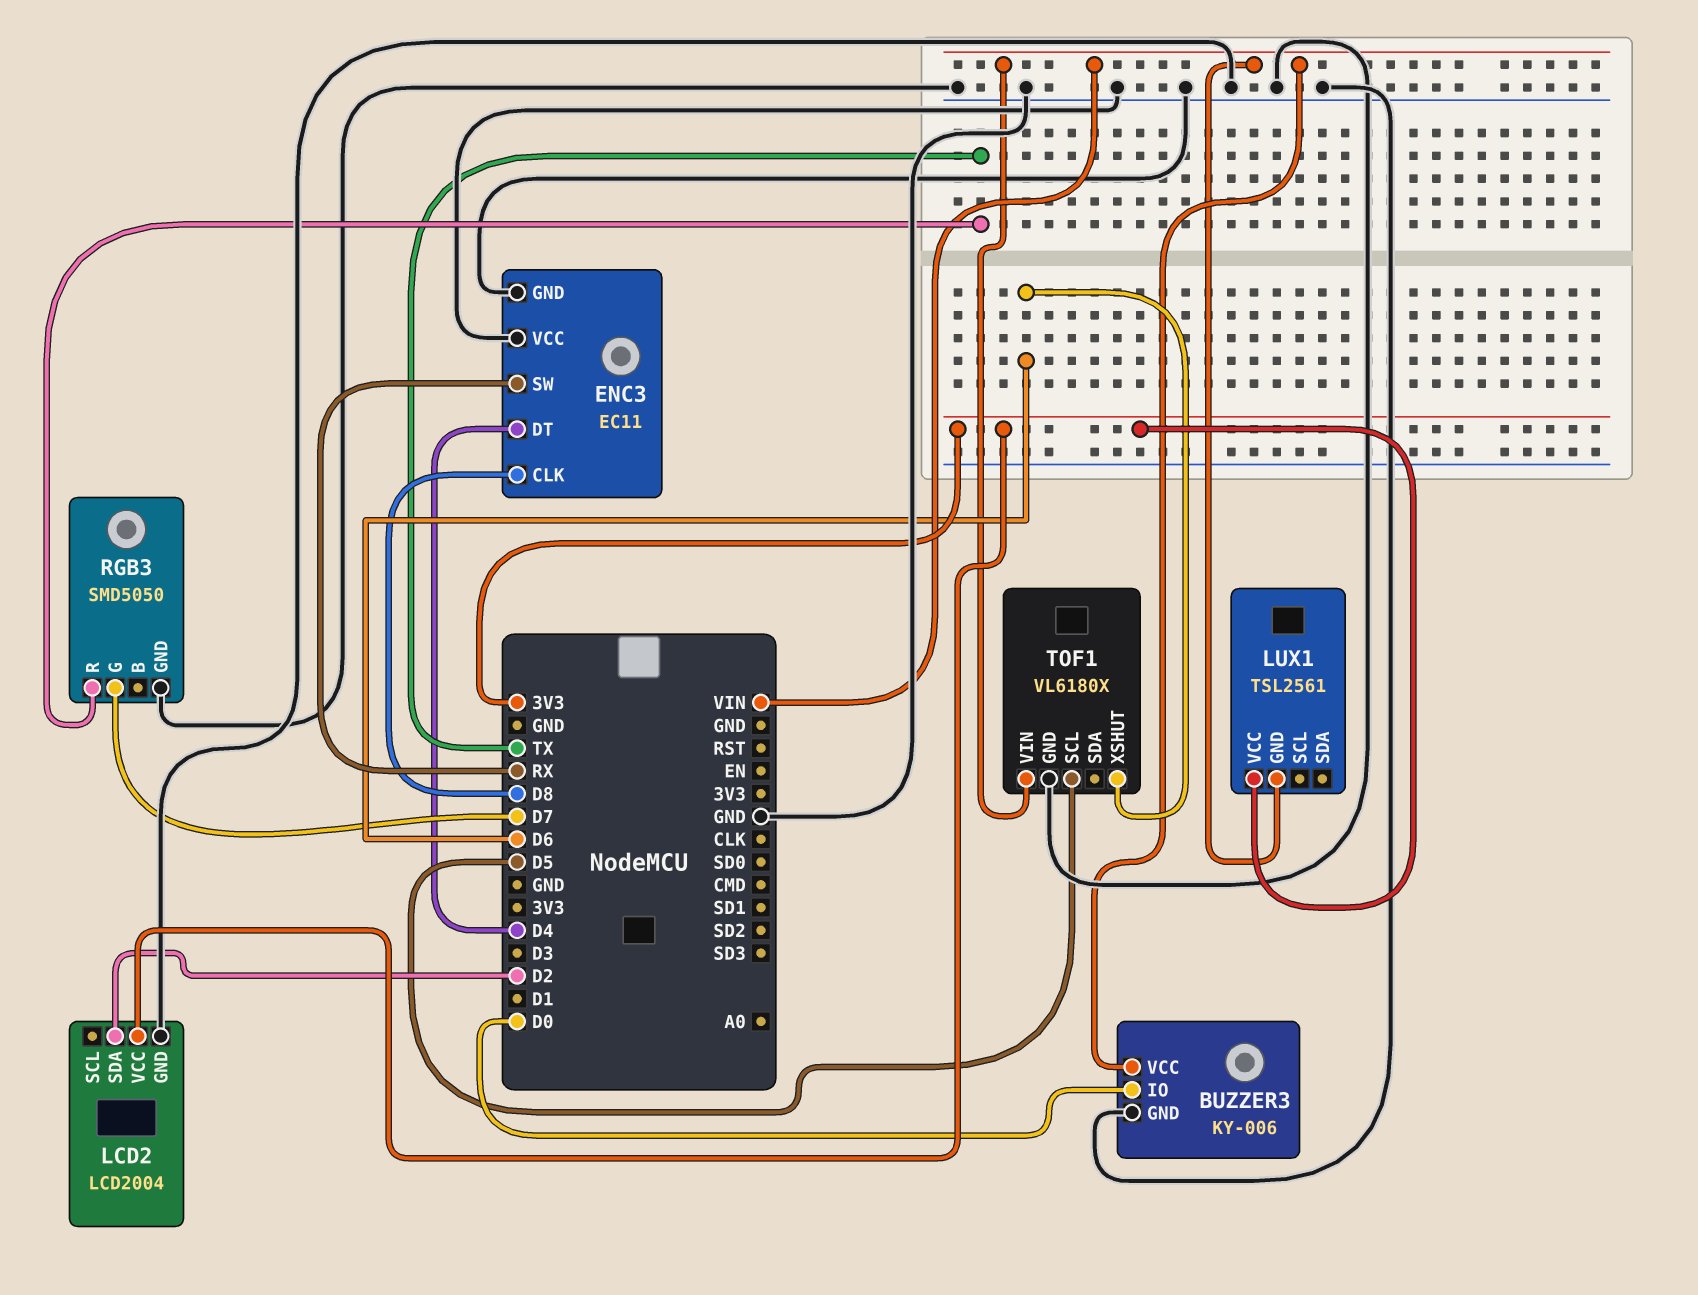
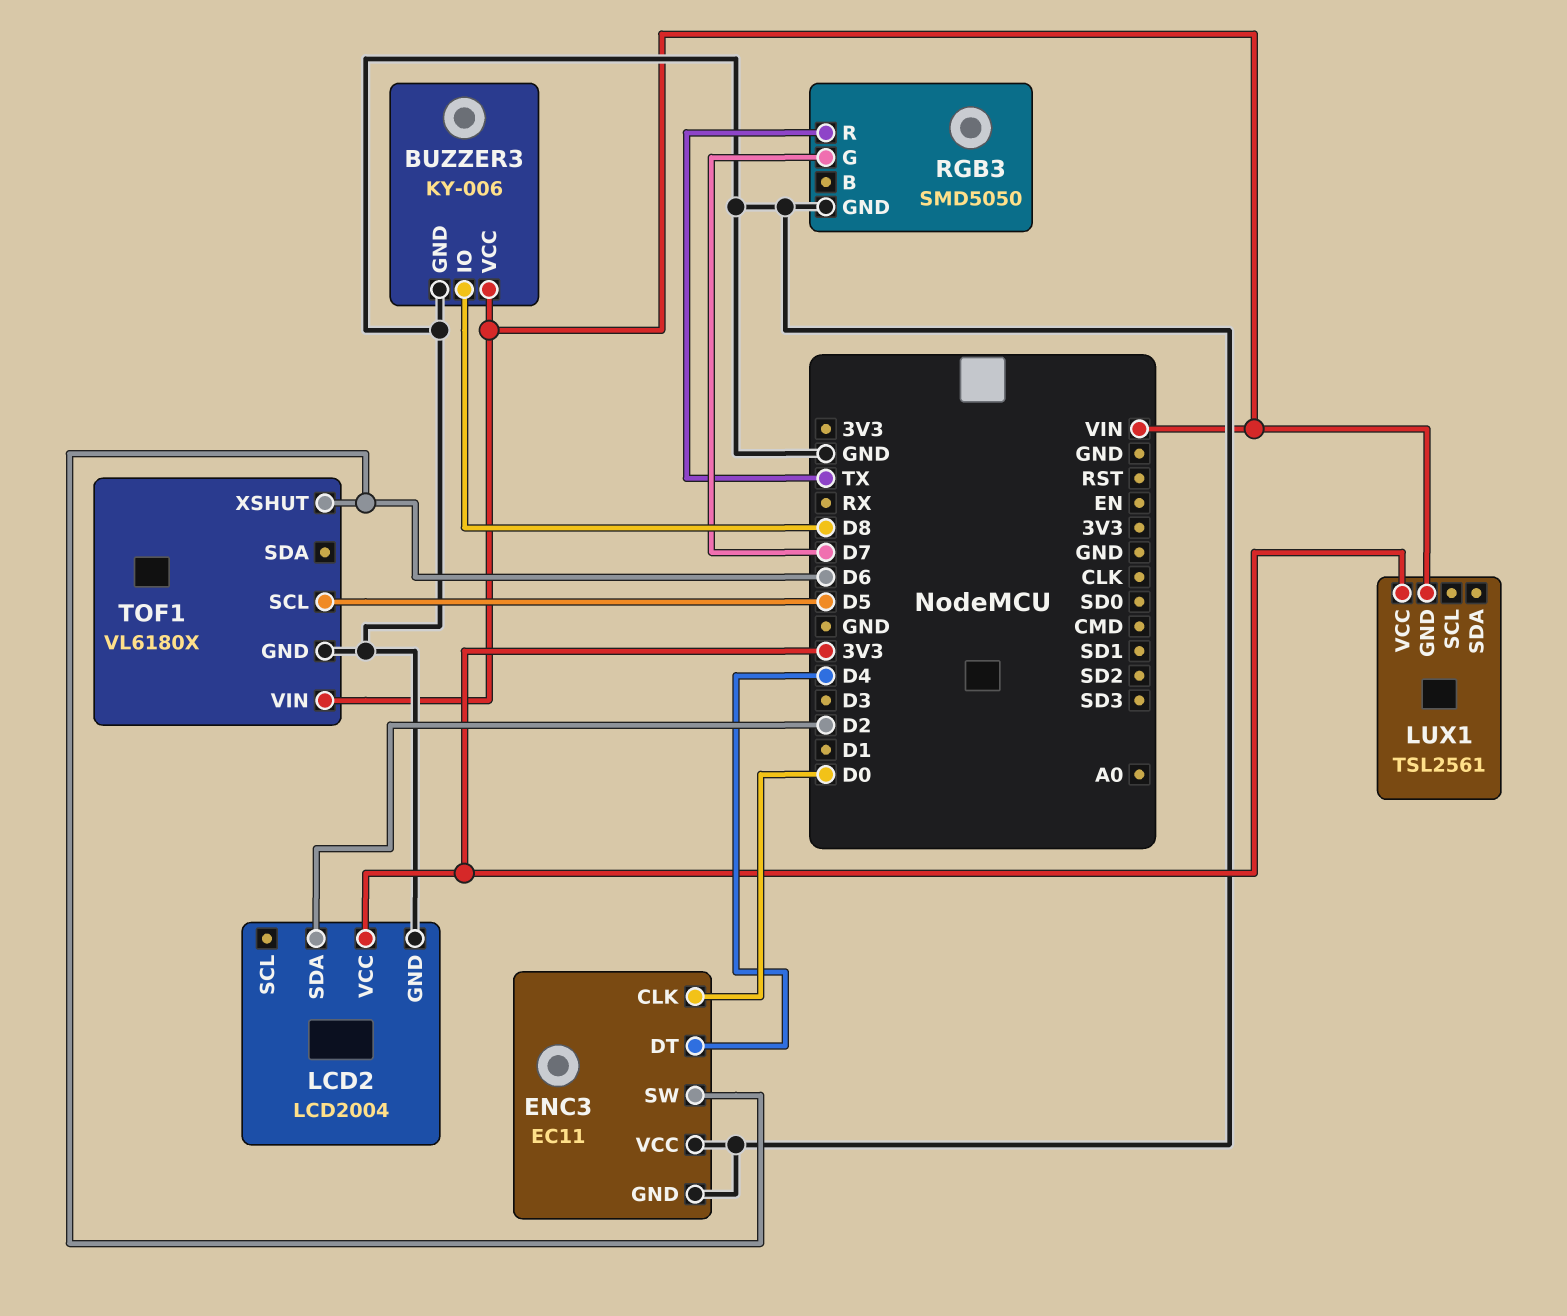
BUZZER3 pin IO: D0 -> D8
ENC3 pin CLK: D8 -> D0
ENC3 pin SW: RX -> D6

